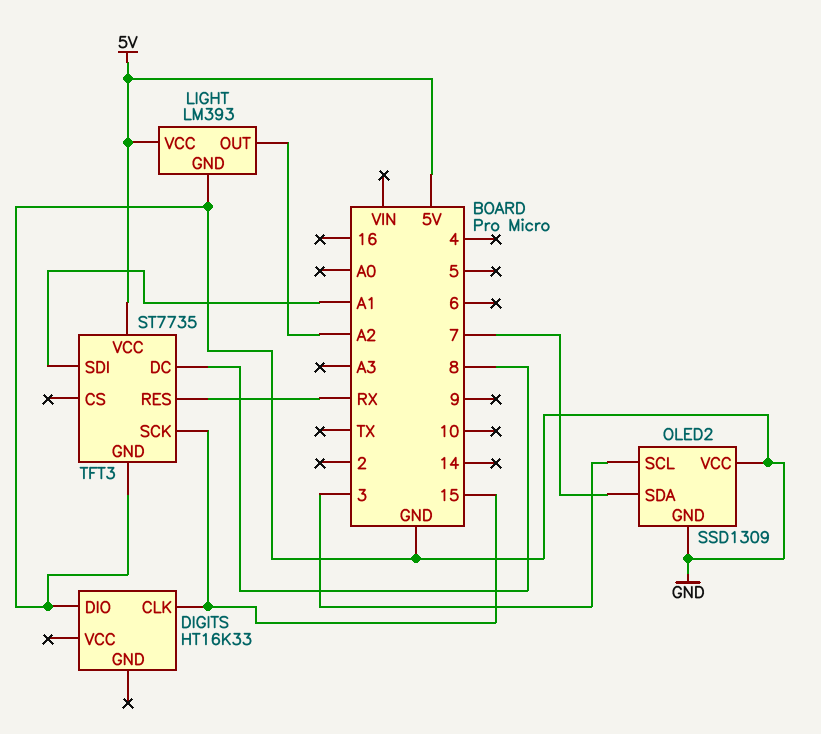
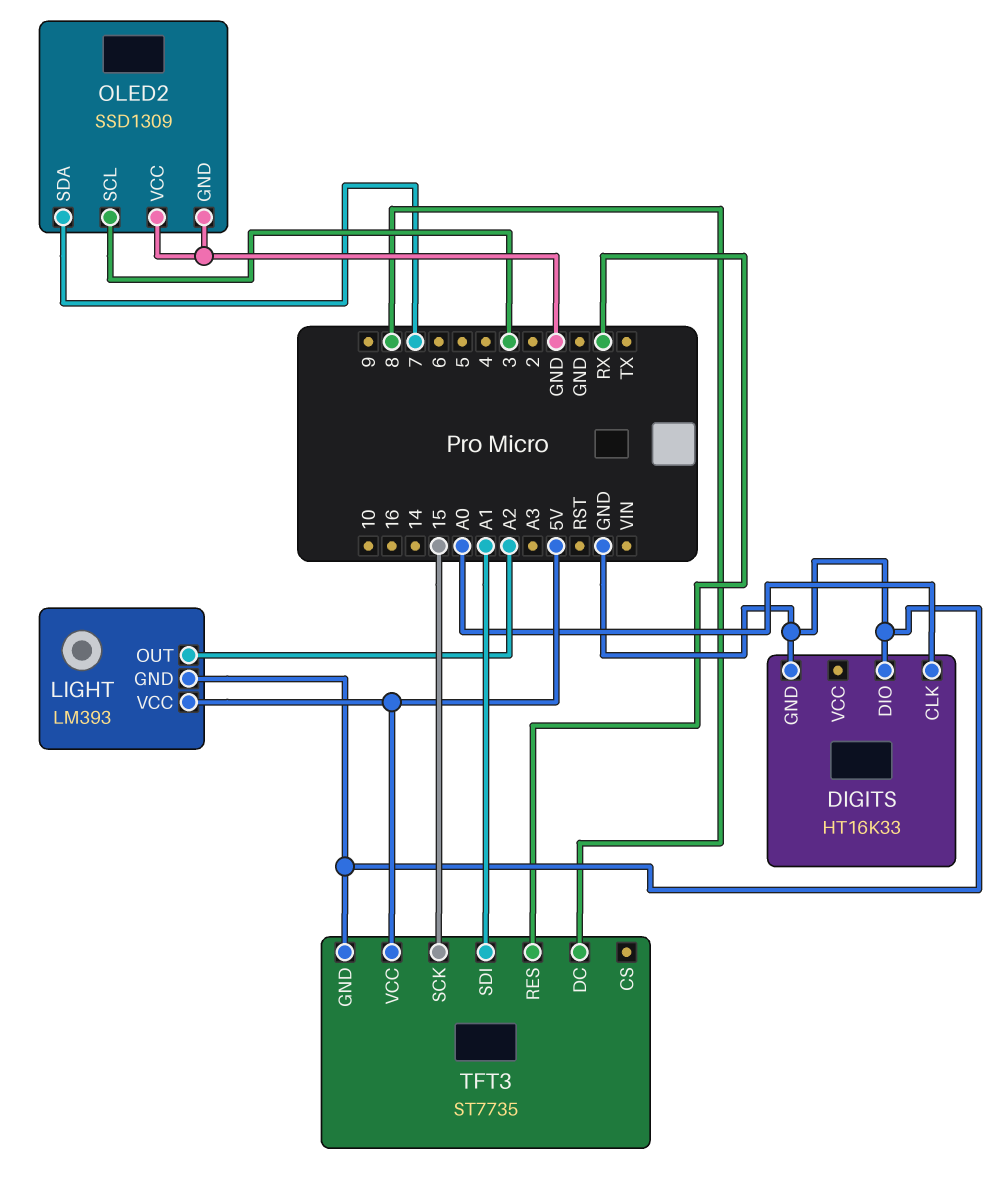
DIGITS pin CLK: 15 -> A0
DIGITS pin GND: none -> GND

